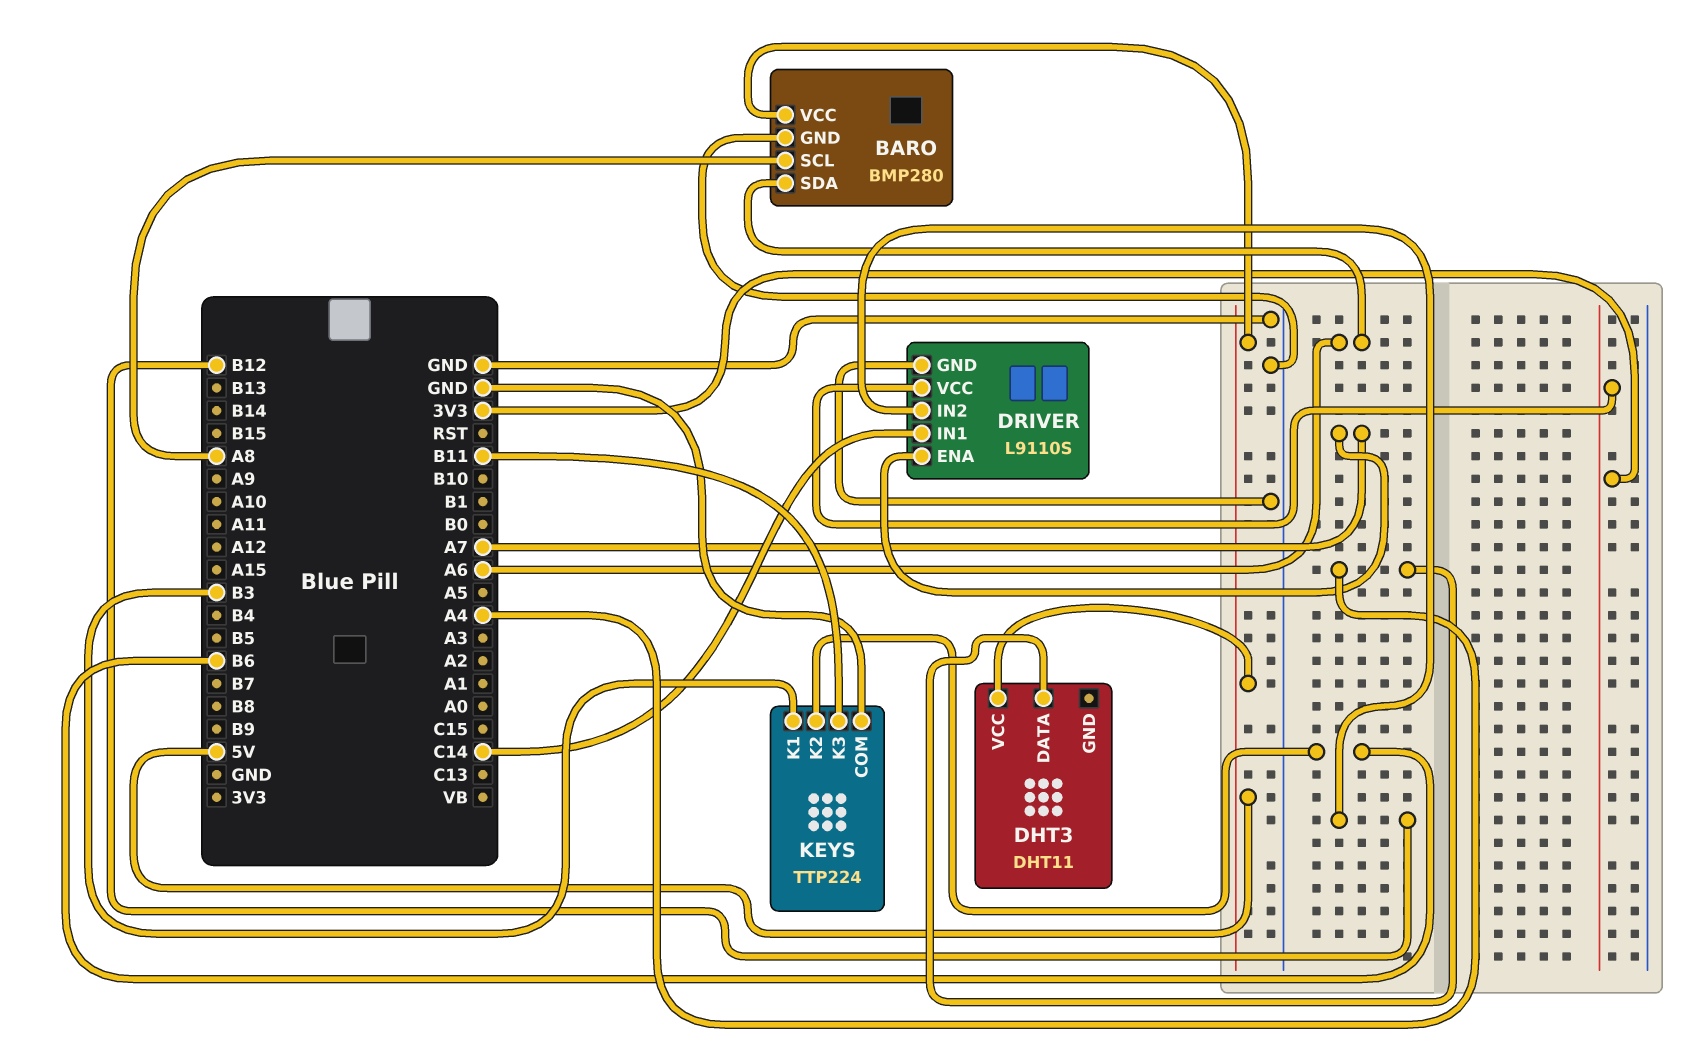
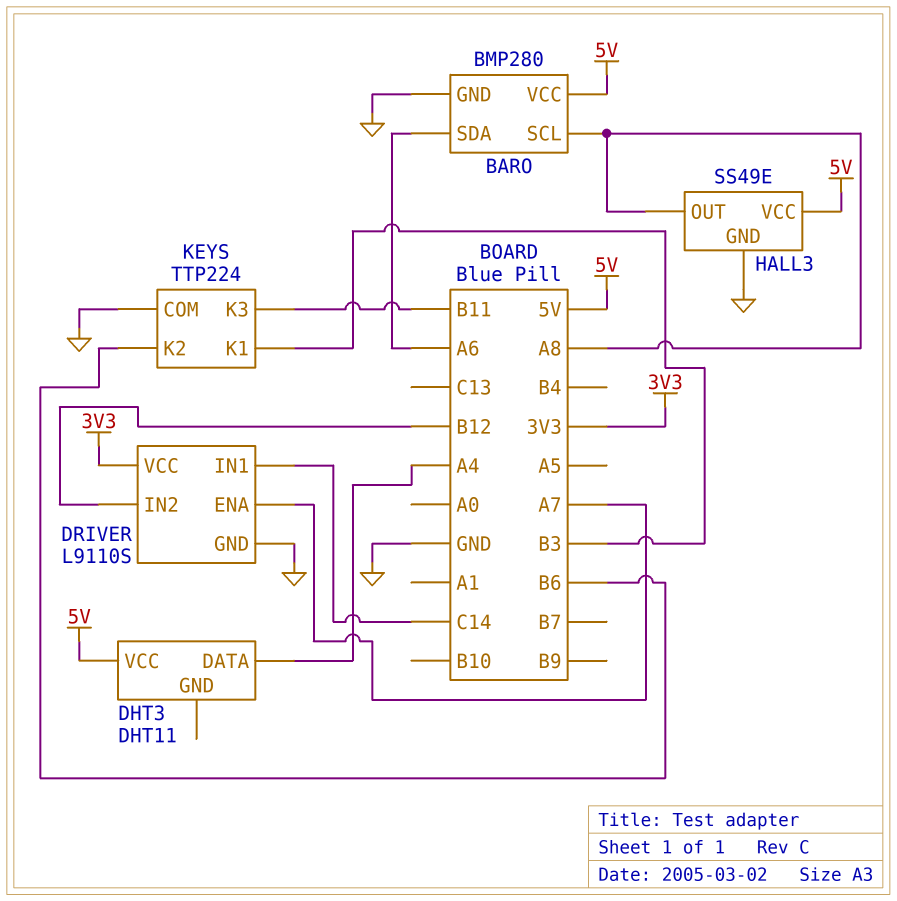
HALL3: none -> SS49E
HALL3 pin GND: none -> GND
HALL3 pin OUT: none -> A8
HALL3 pin VCC: none -> 5V

